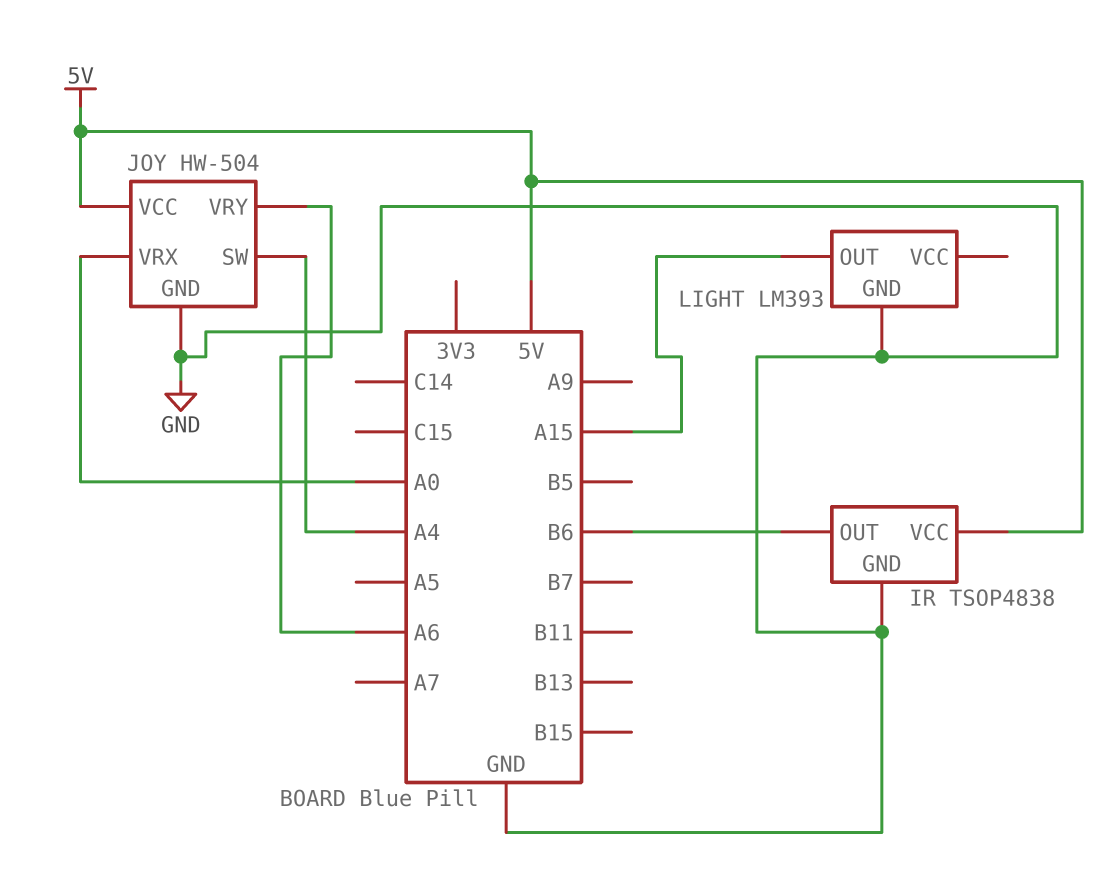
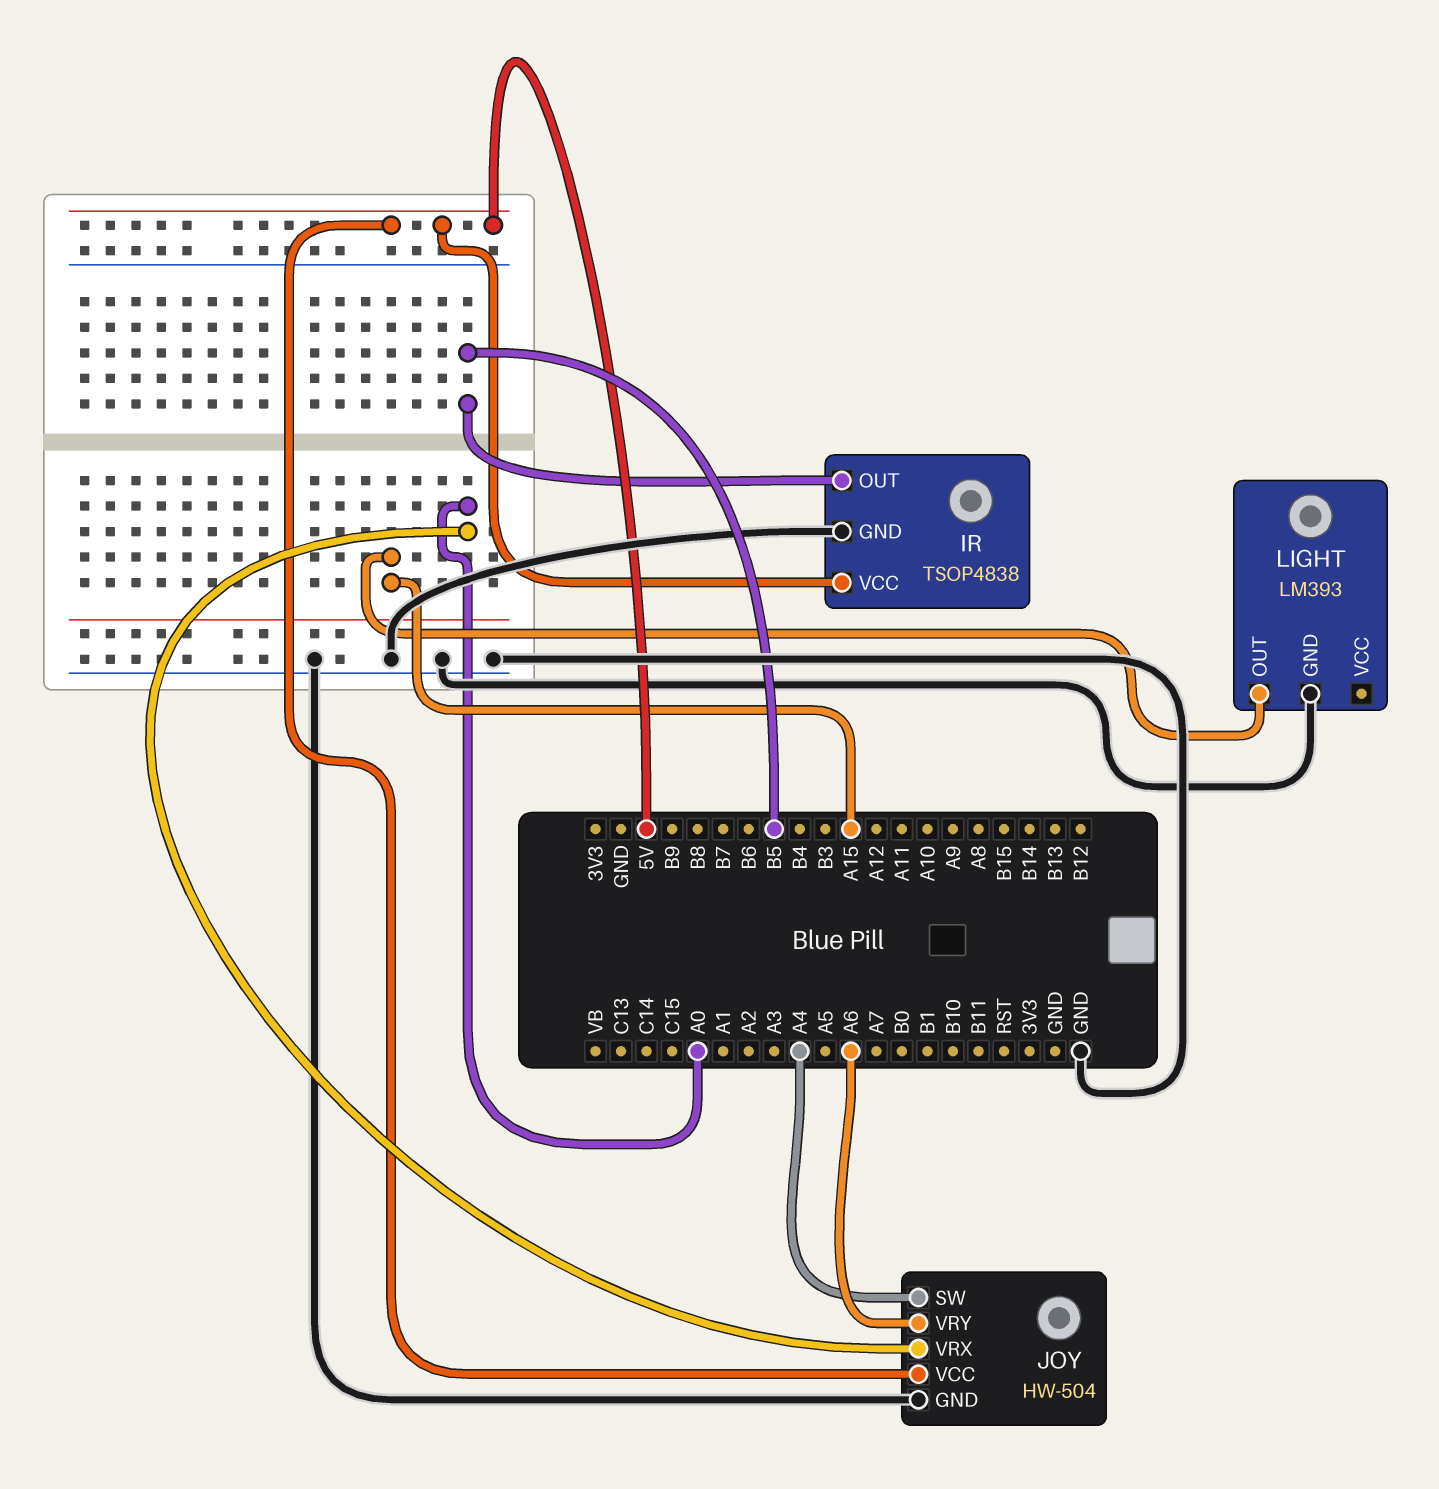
IR pin OUT: B6 -> B5

